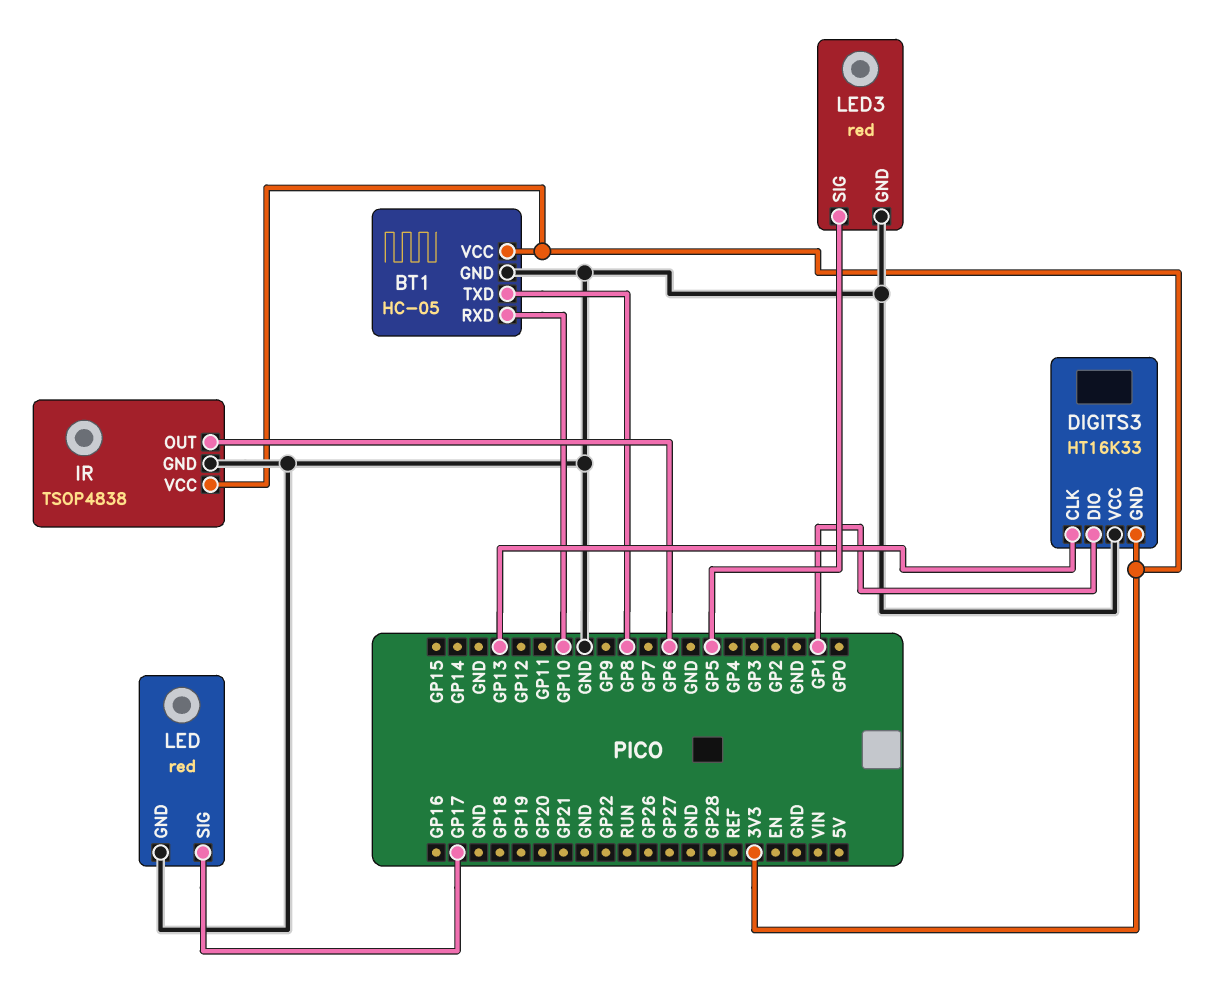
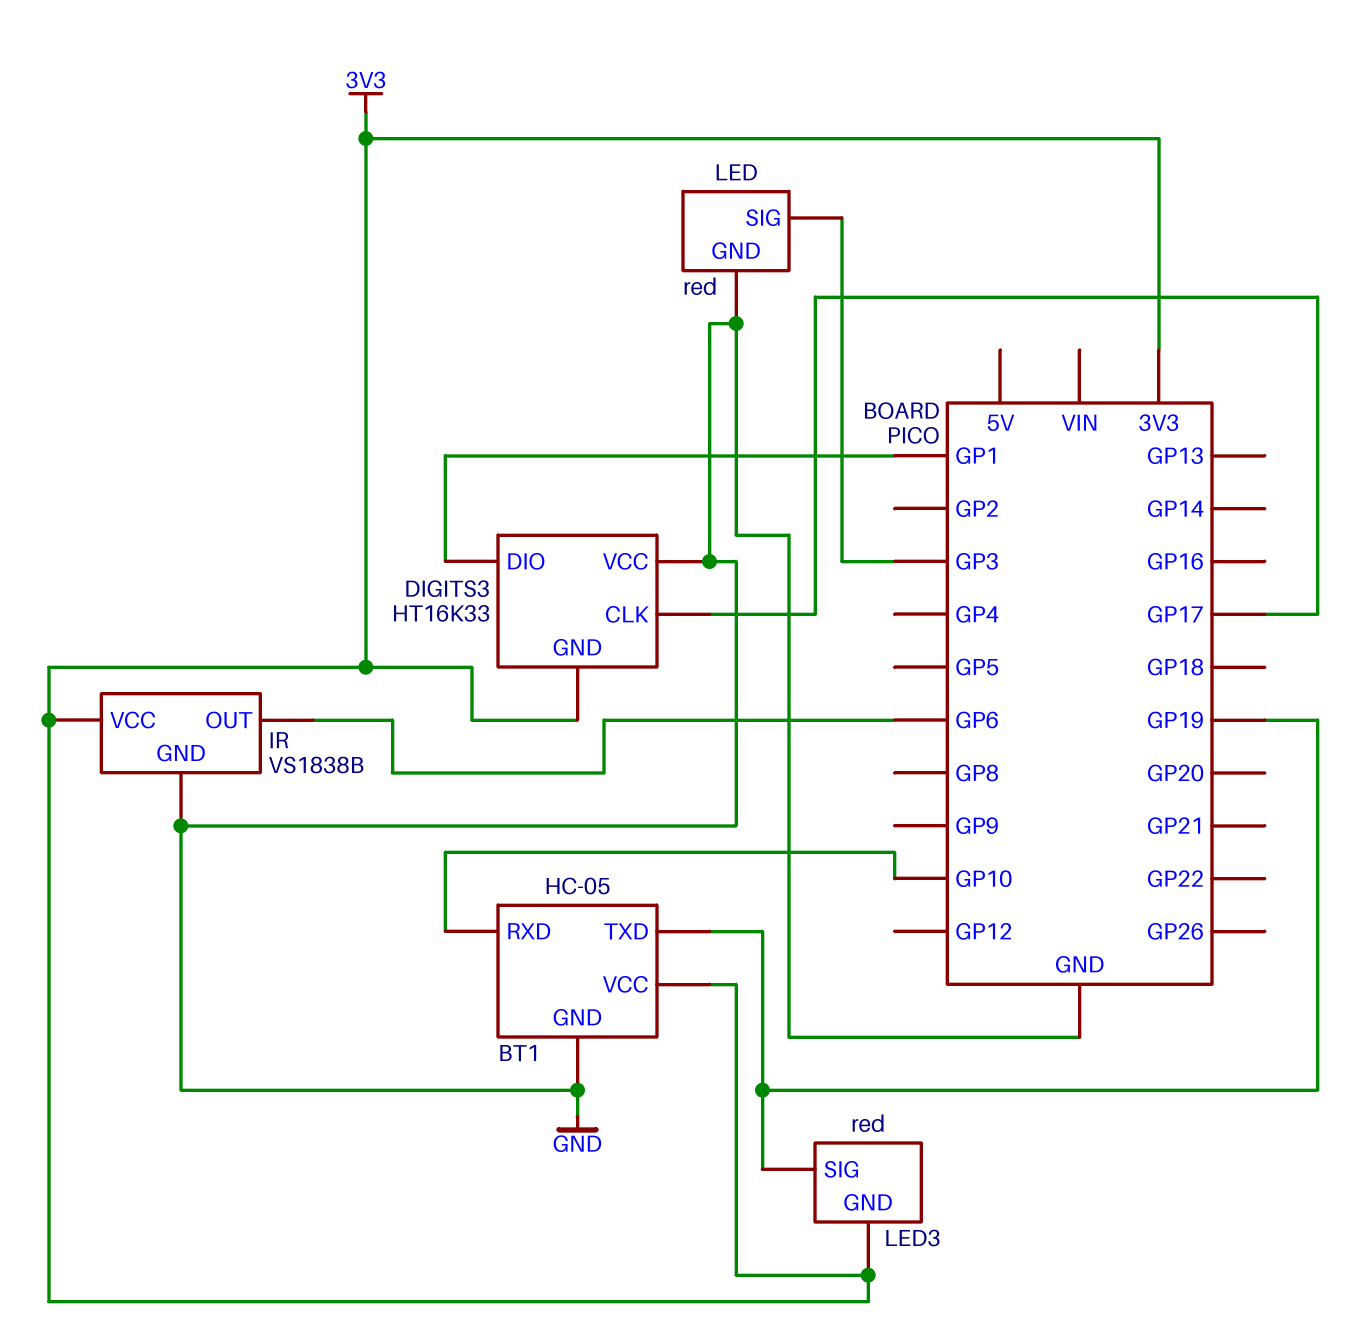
BT1 pin TXD: GP8 -> GP19
DIGITS3 pin CLK: GP13 -> GP17
IR: TSOP4838 -> VS1838B
LED pin SIG: GP17 -> GP3
LED3 pin GND: GND -> 3V3
LED3 pin SIG: GP5 -> GP19

